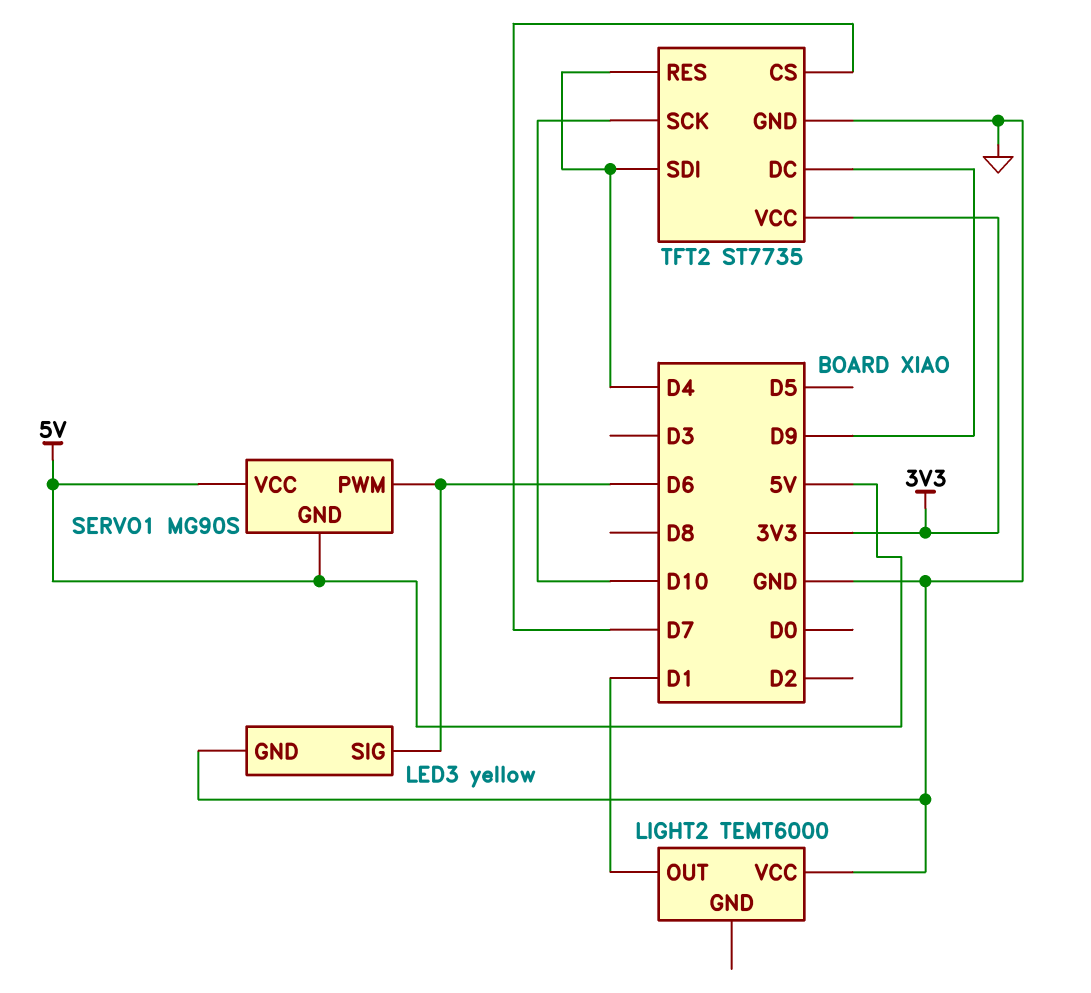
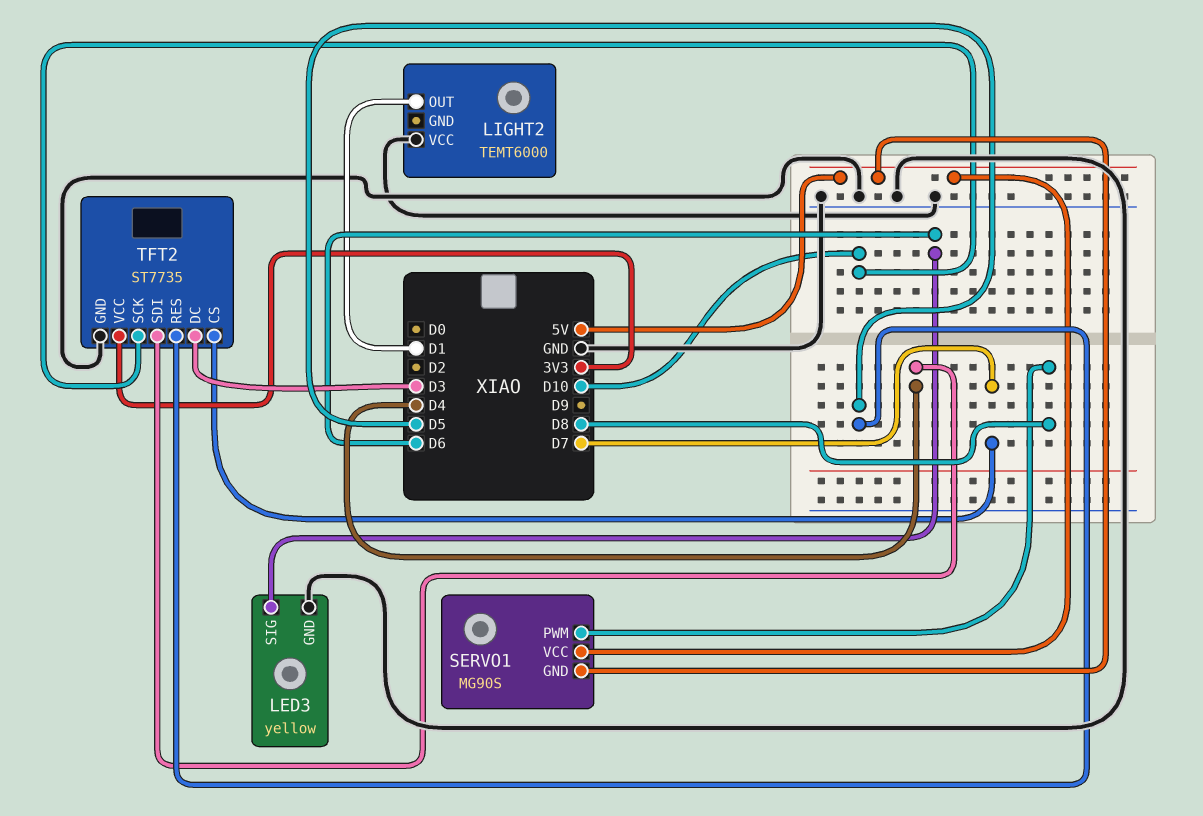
SERVO1 pin PWM: D6 -> D8
TFT2 pin DC: D9 -> D3
TFT2 pin RES: D4 -> D5

